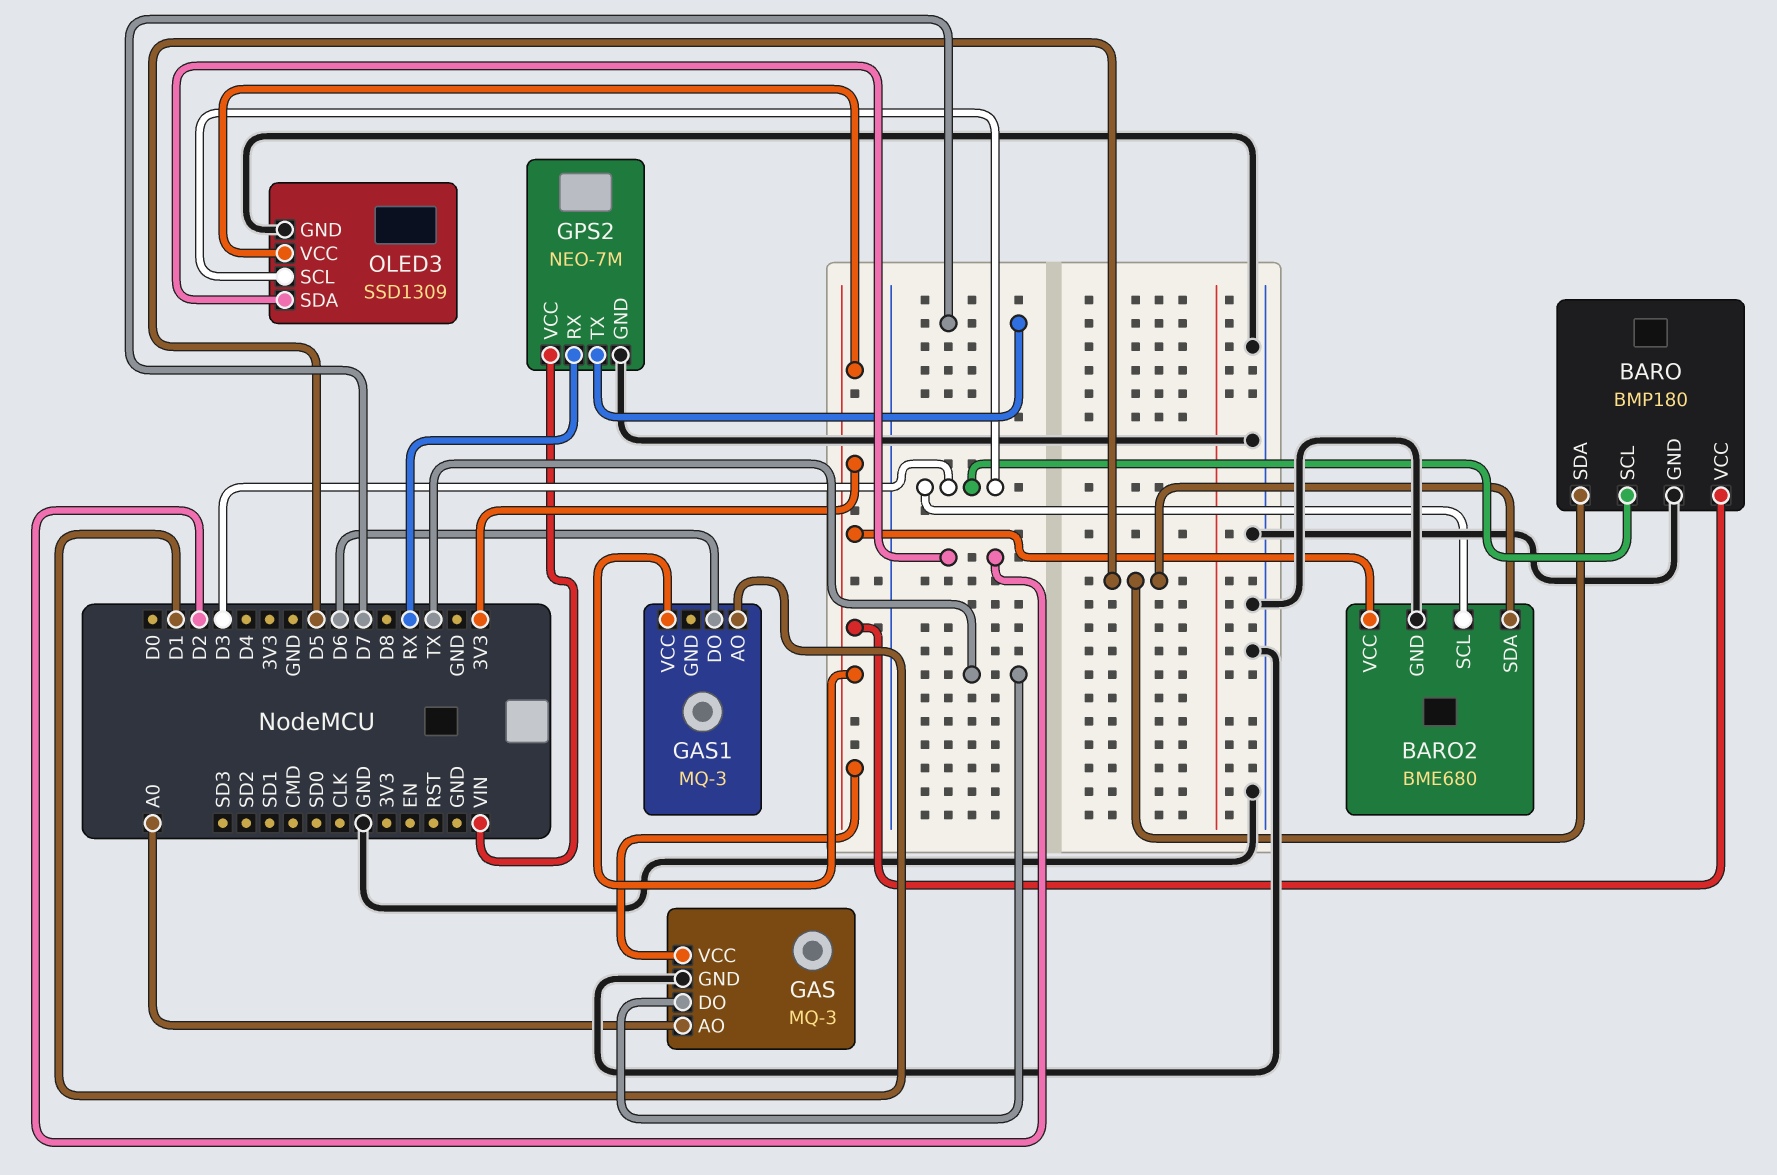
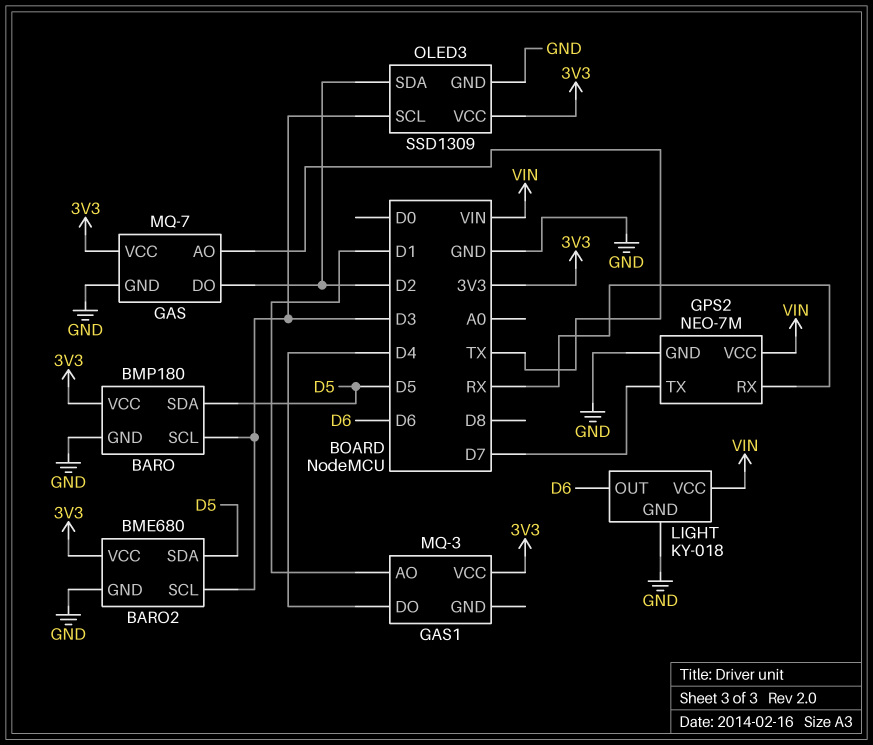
GAS: MQ-3 -> MQ-7
GAS pin AO: A0 -> TX
GAS pin DO: TX -> D2
GAS1 pin DO: D6 -> D4
LIGHT: none -> KY-018
LIGHT pin GND: none -> GND
LIGHT pin OUT: none -> D6
LIGHT pin VCC: none -> VIN

